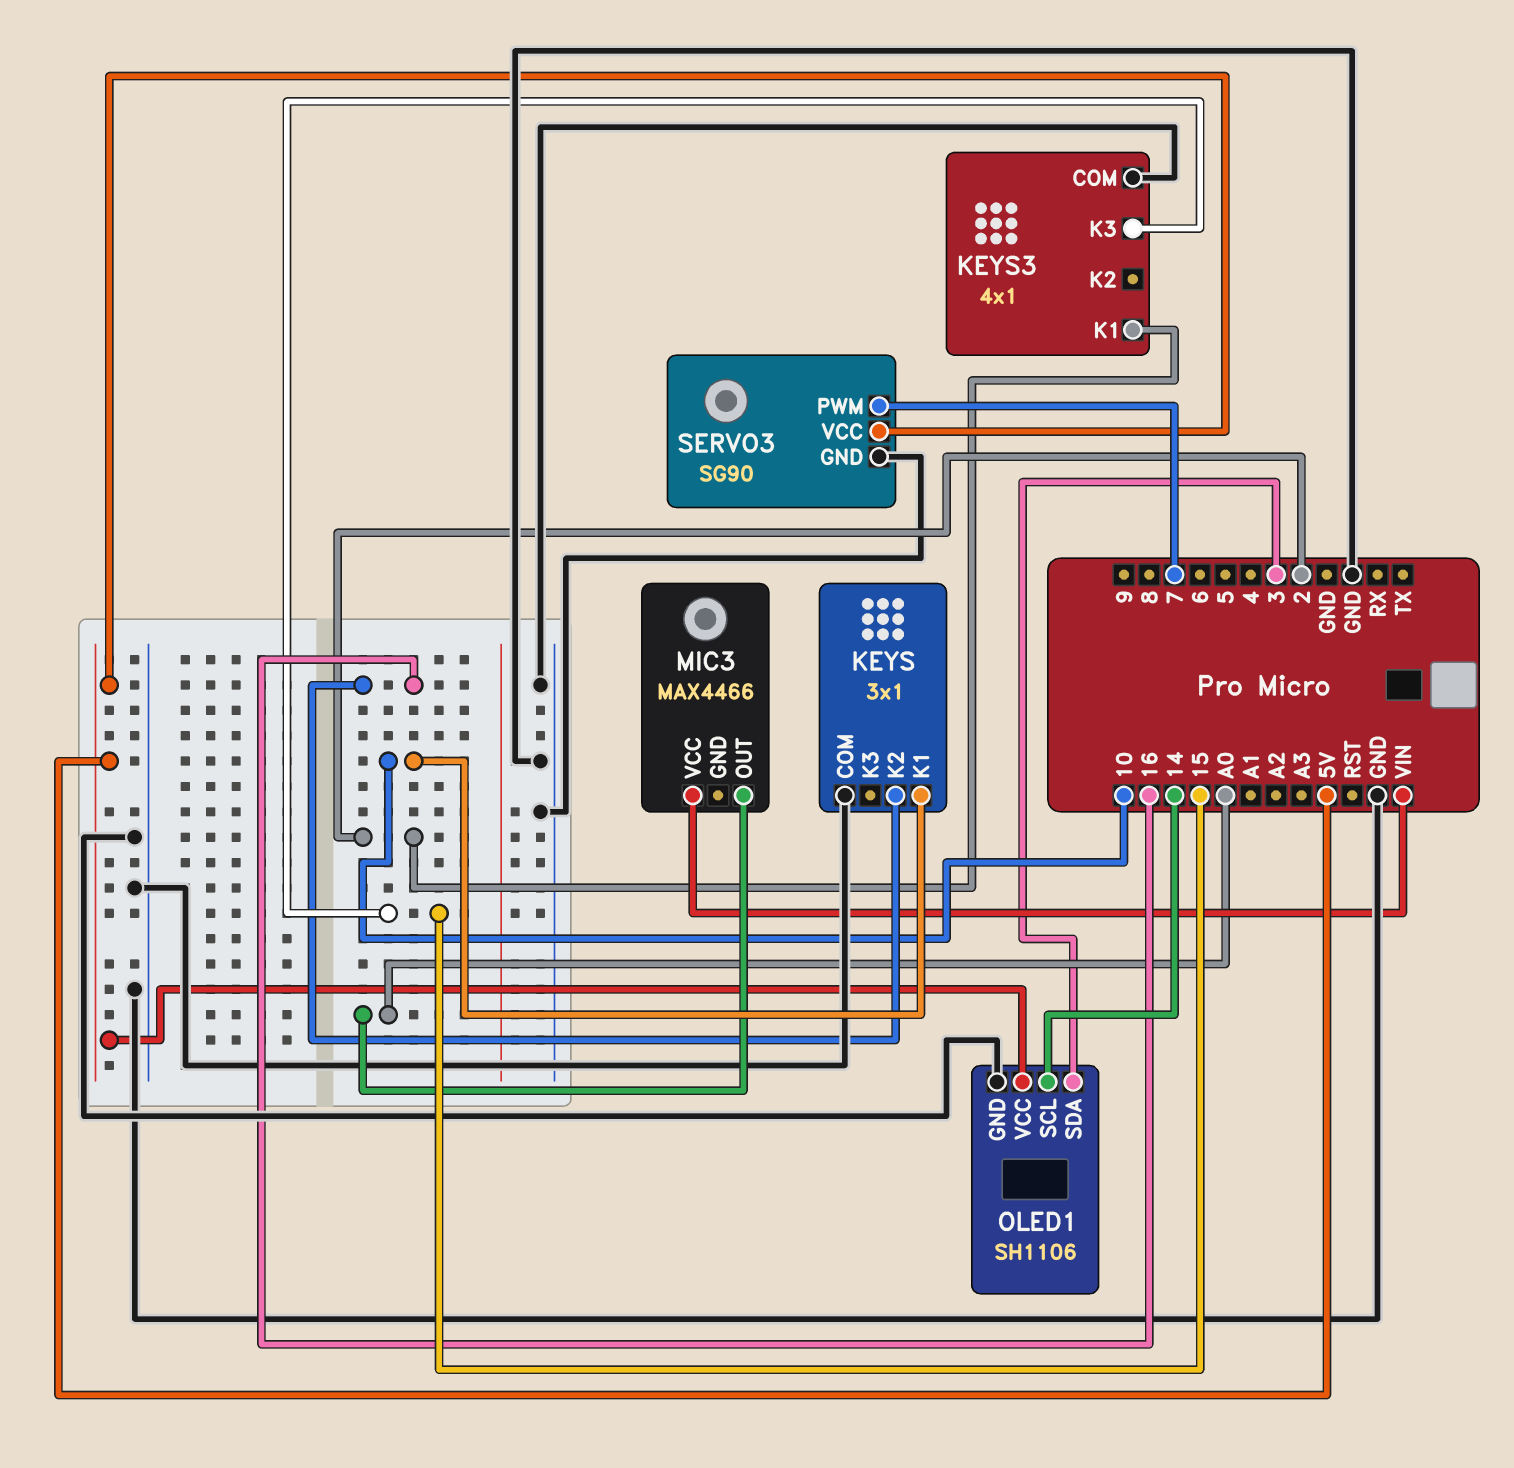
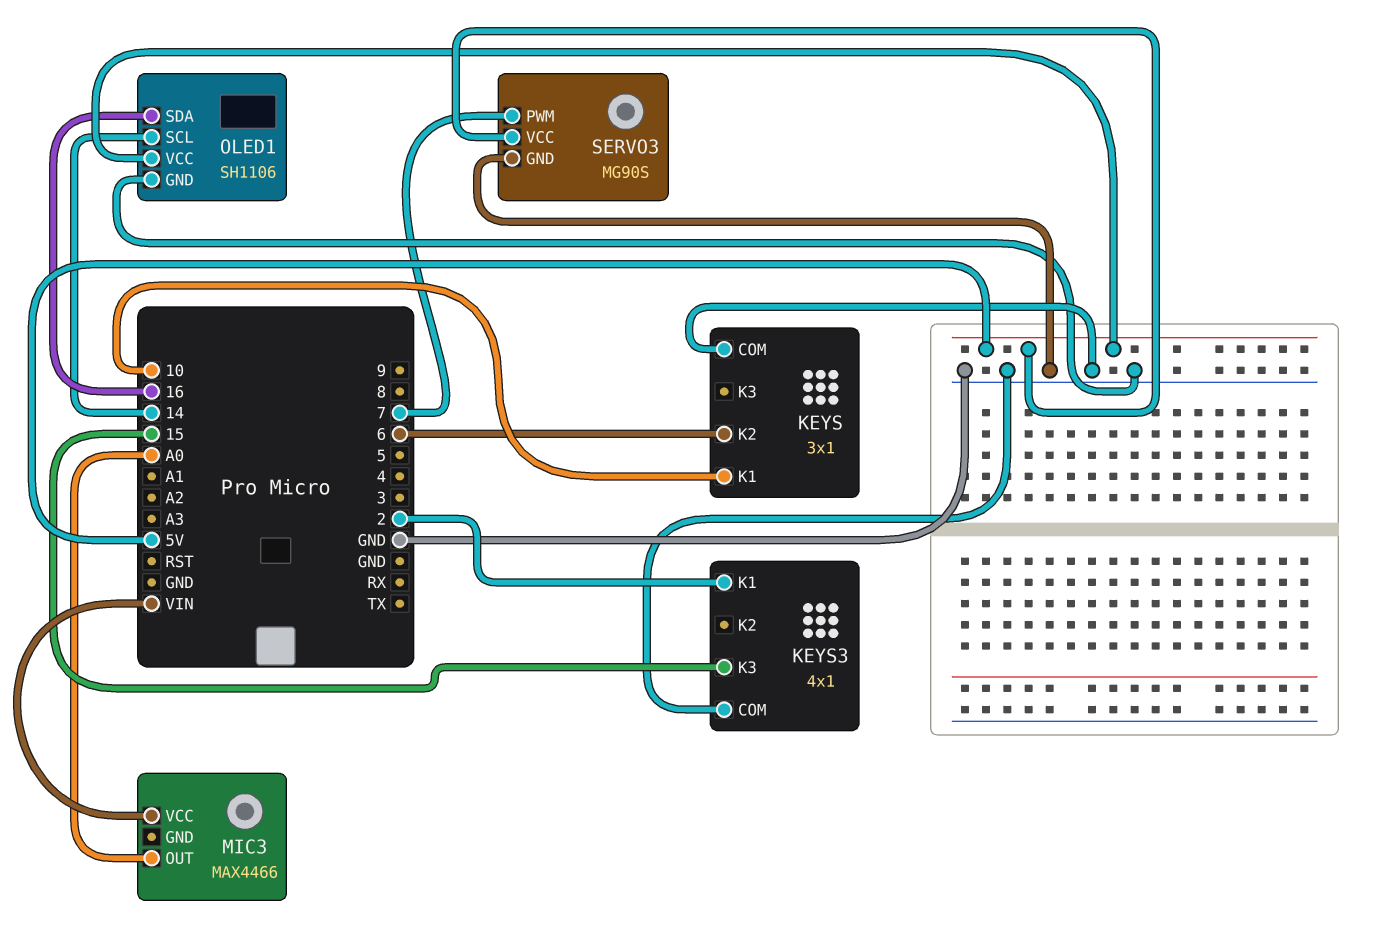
KEYS pin K2: 16 -> 6
OLED1 pin SDA: 3 -> 16
SERVO3: SG90 -> MG90S

